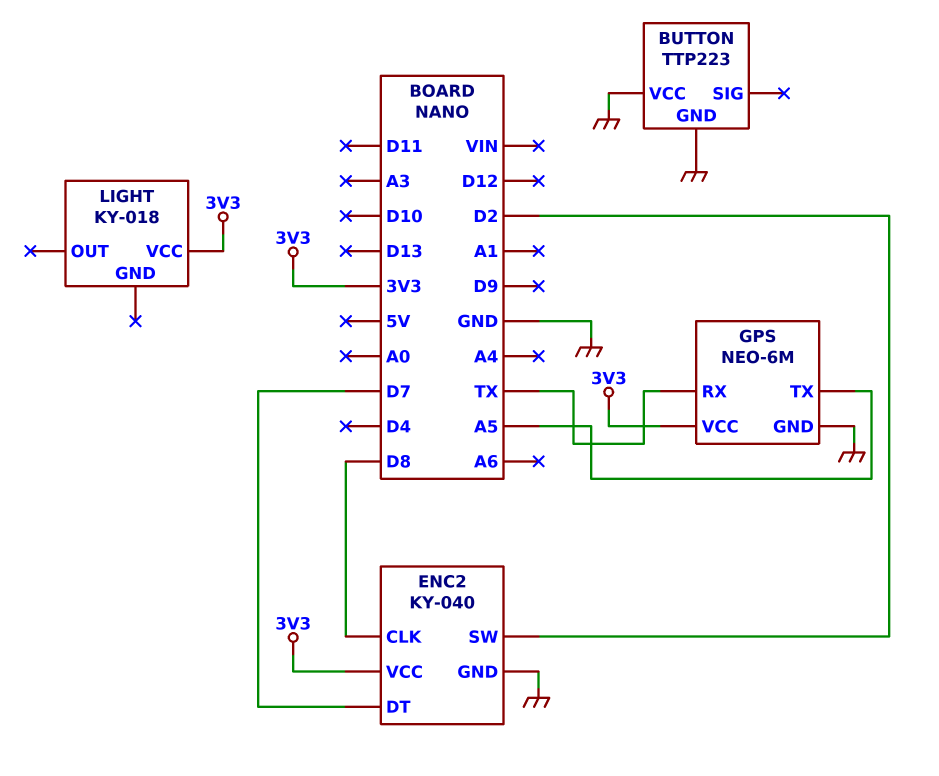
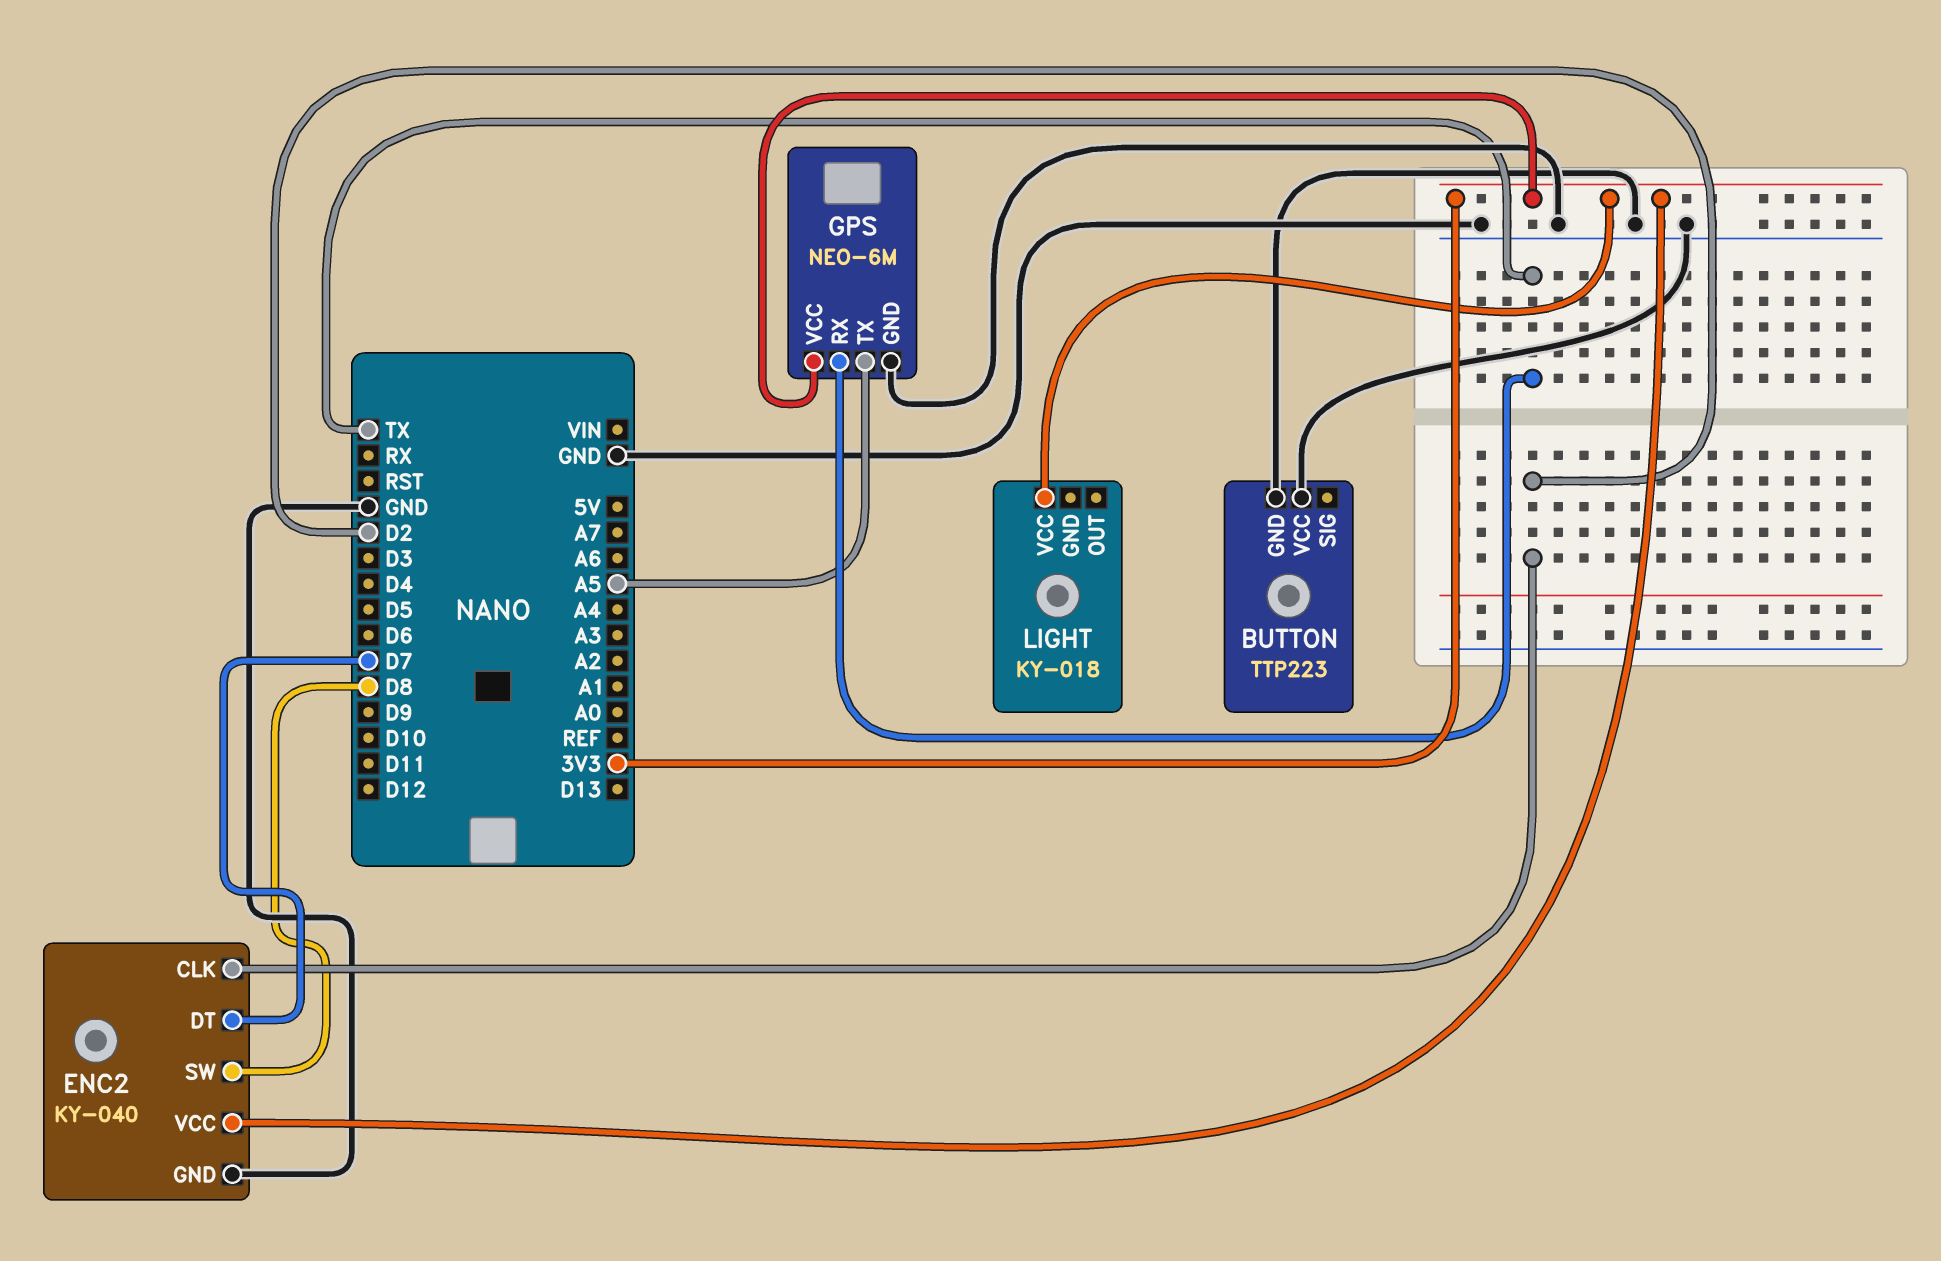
ENC2 pin CLK: D8 -> D2
ENC2 pin SW: D2 -> D8

